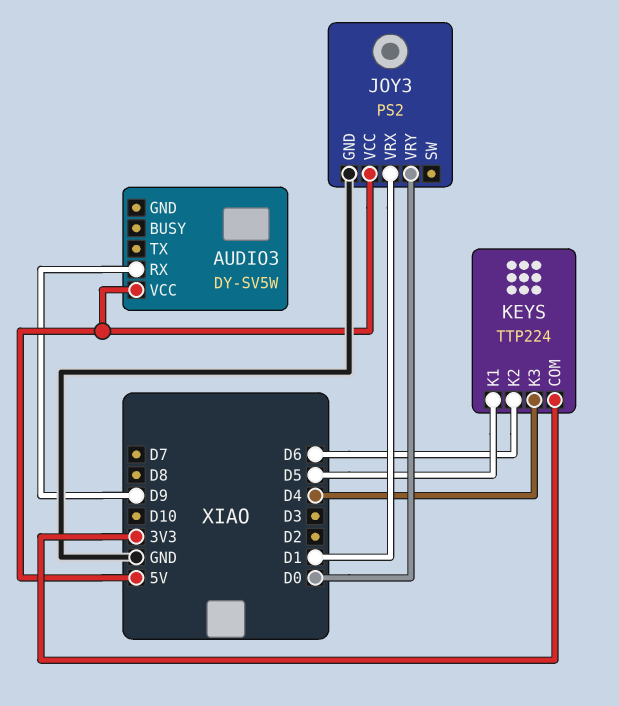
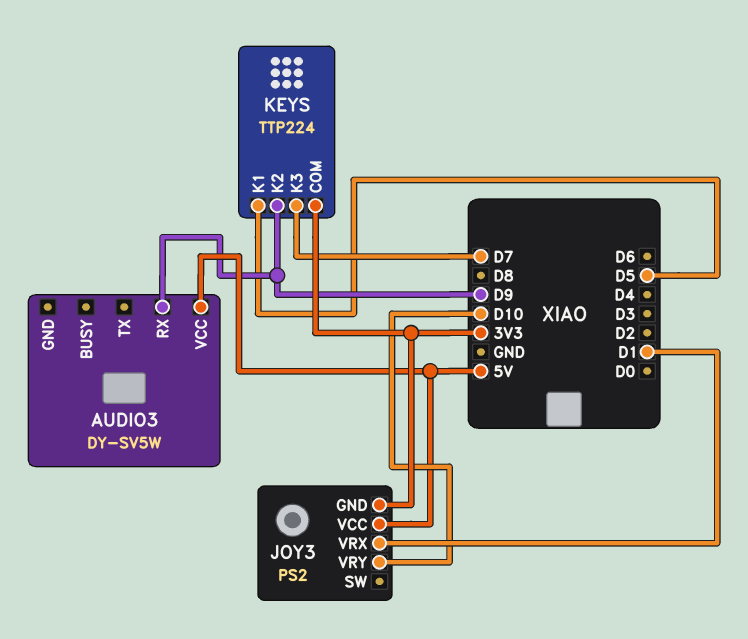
JOY3 pin GND: GND -> 3V3
JOY3 pin VRY: D0 -> D10
KEYS pin K2: D6 -> D9
KEYS pin K3: D4 -> D7

